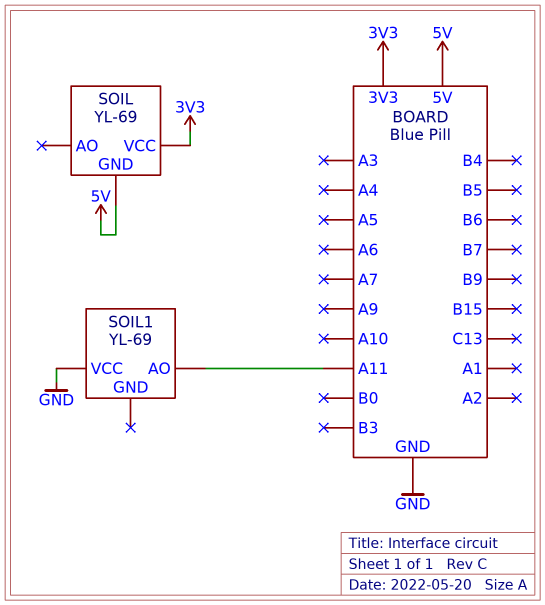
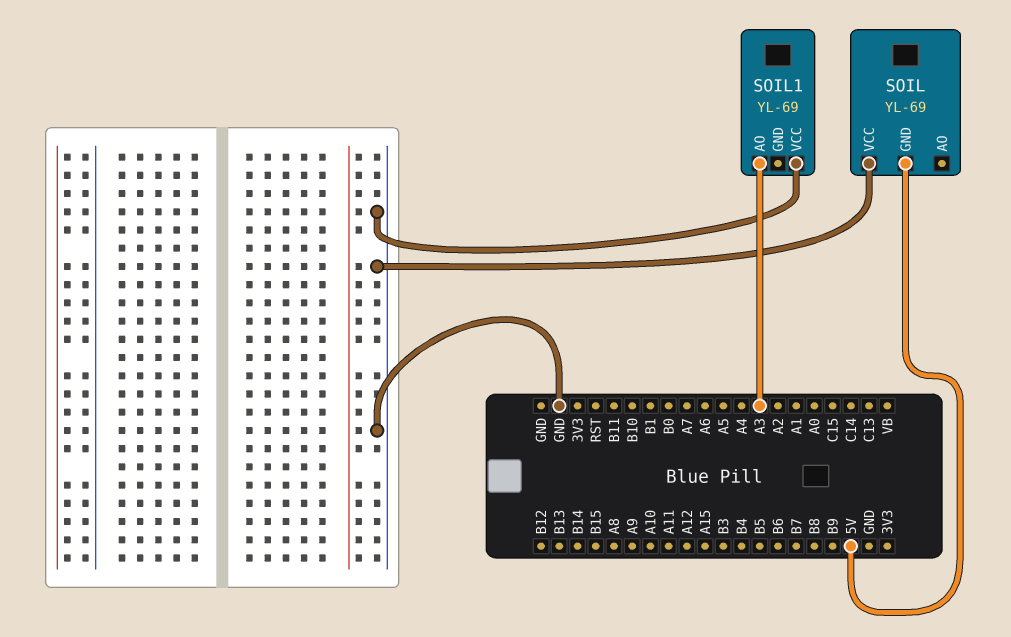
SOIL pin VCC: 3V3 -> GND
SOIL1 pin AO: A11 -> A3

